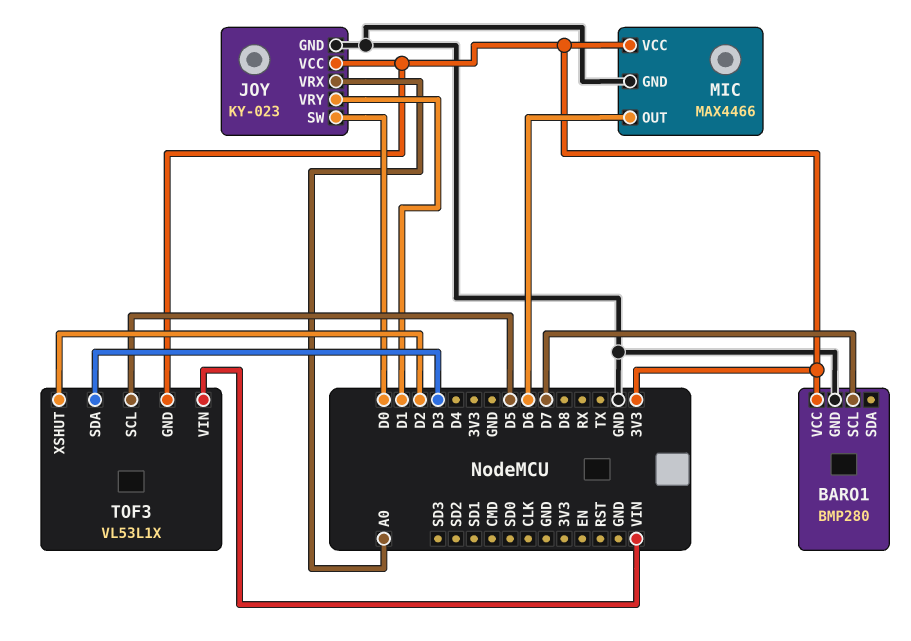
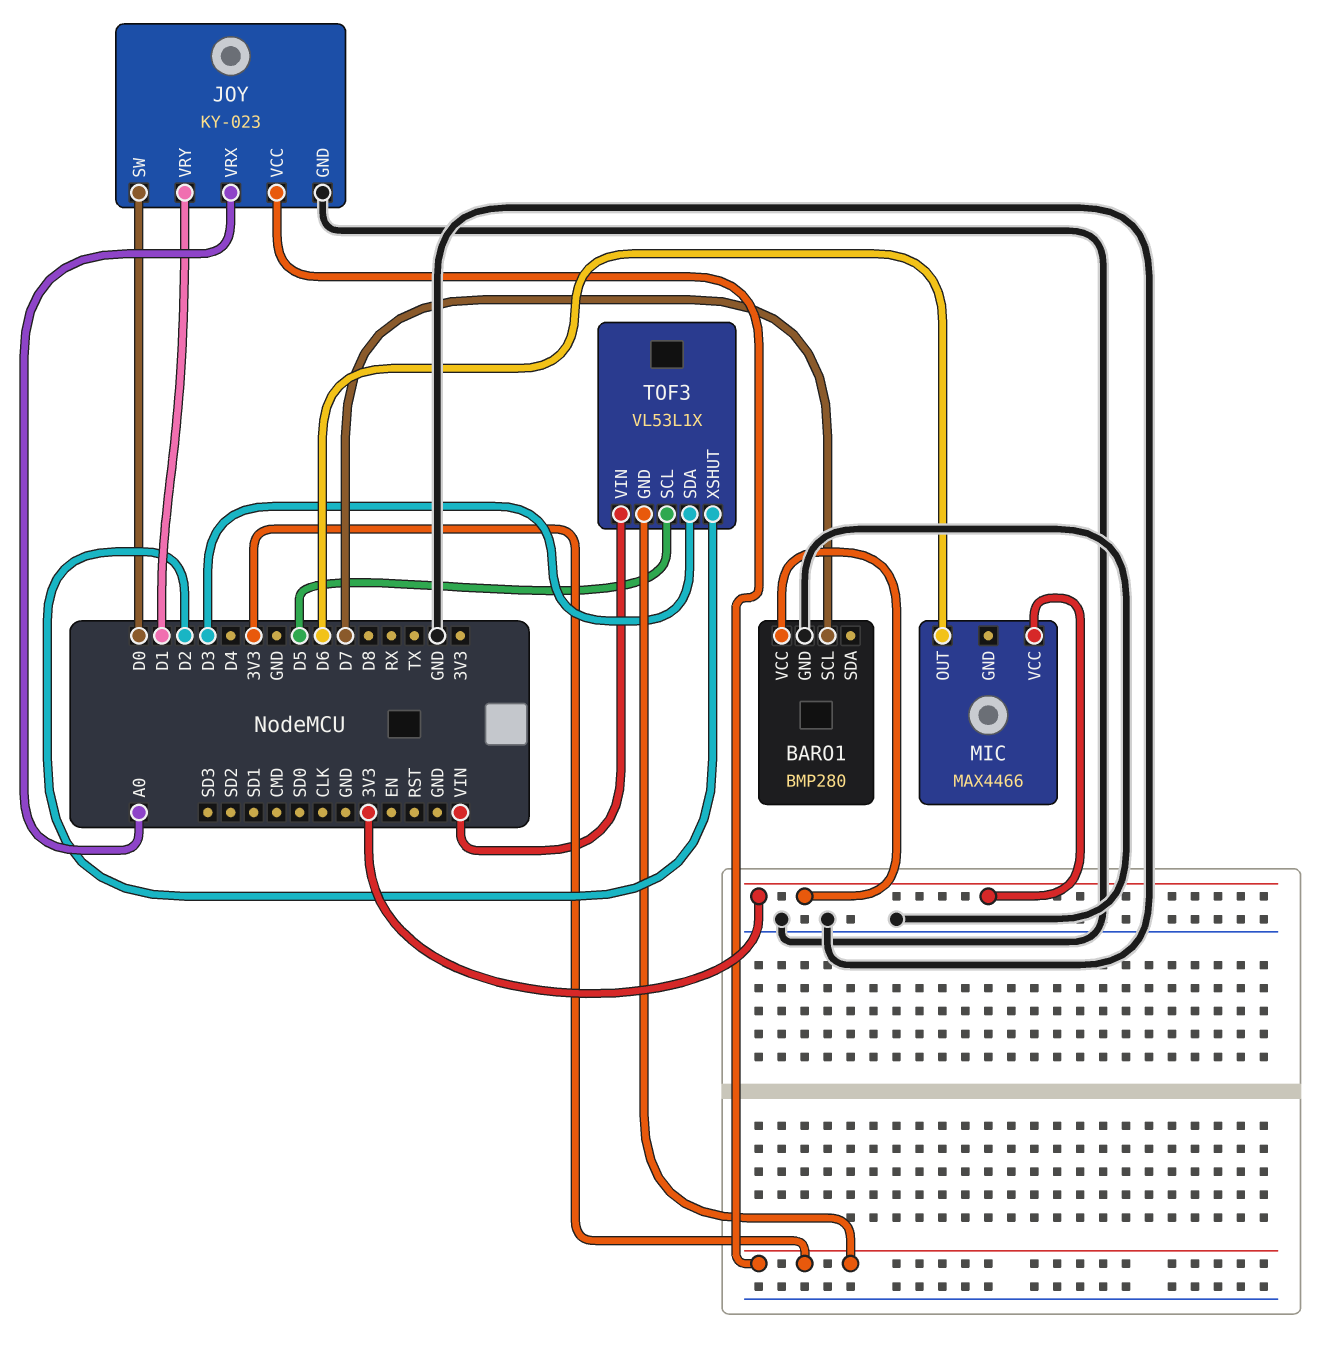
MIC pin GND: GND -> none

